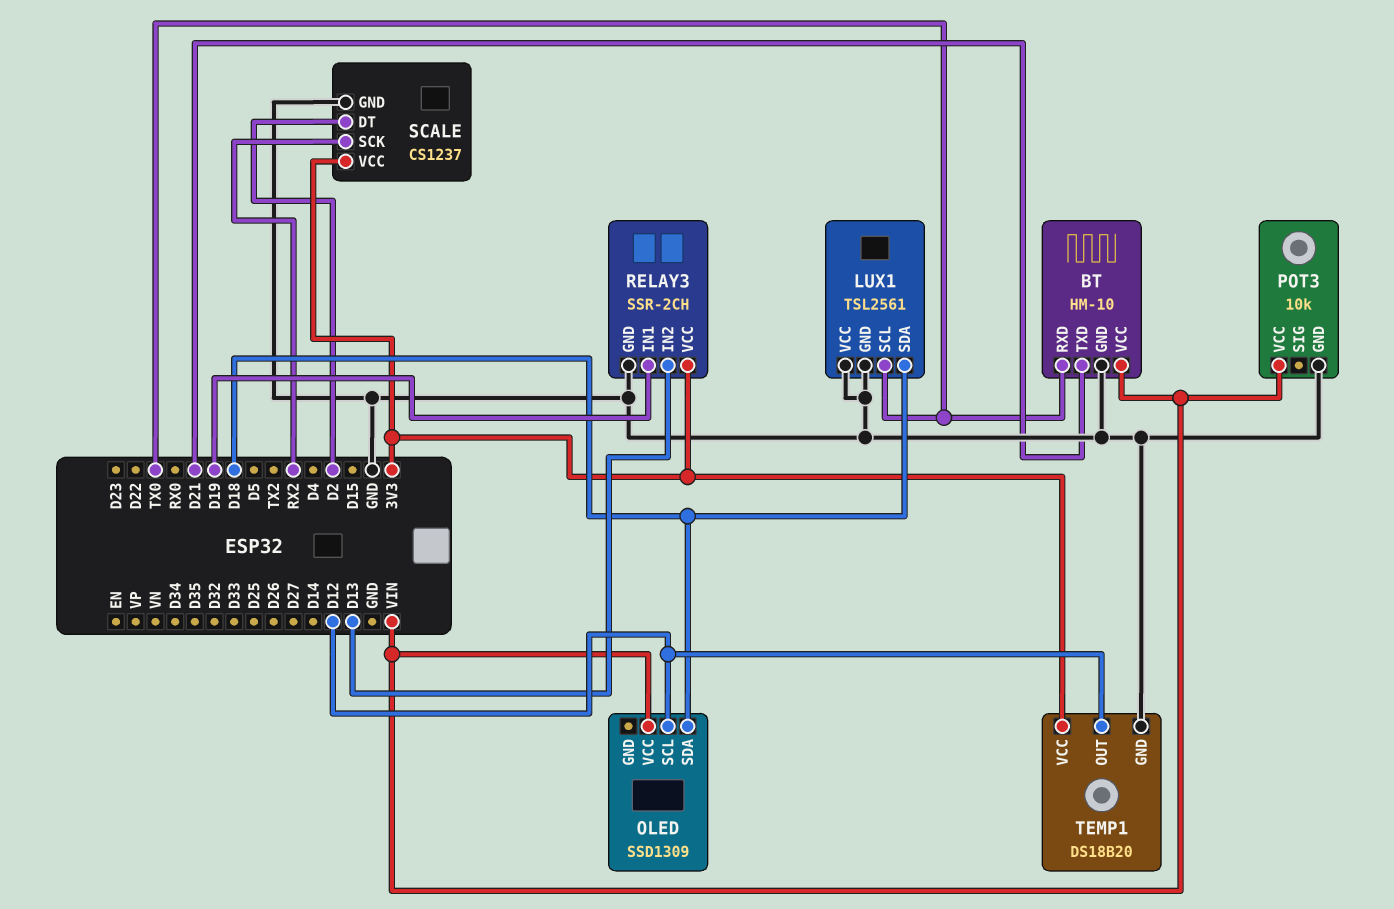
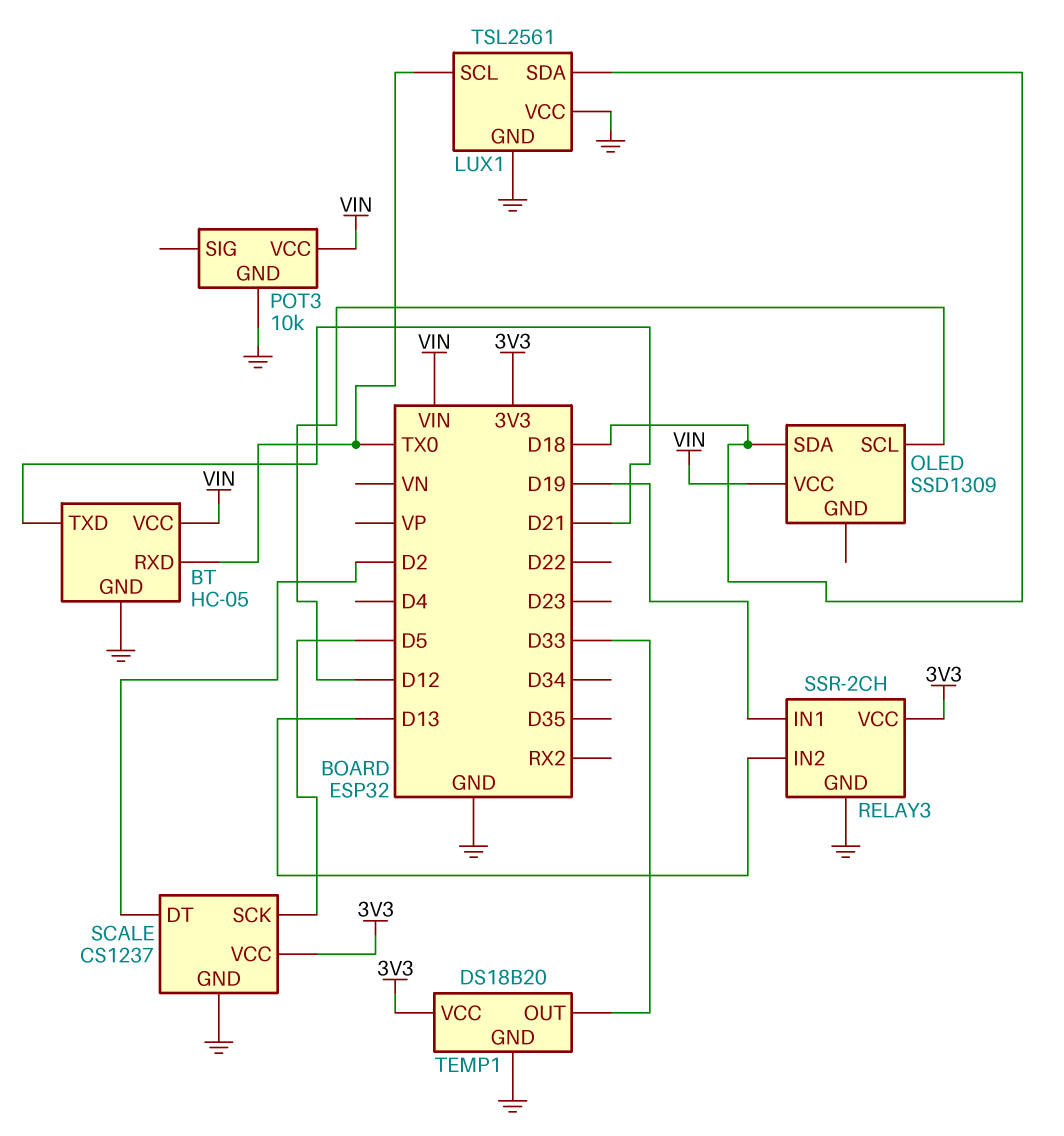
BT: HM-10 -> HC-05
SCALE pin SCK: RX2 -> D5
TEMP1 pin OUT: D12 -> D33

